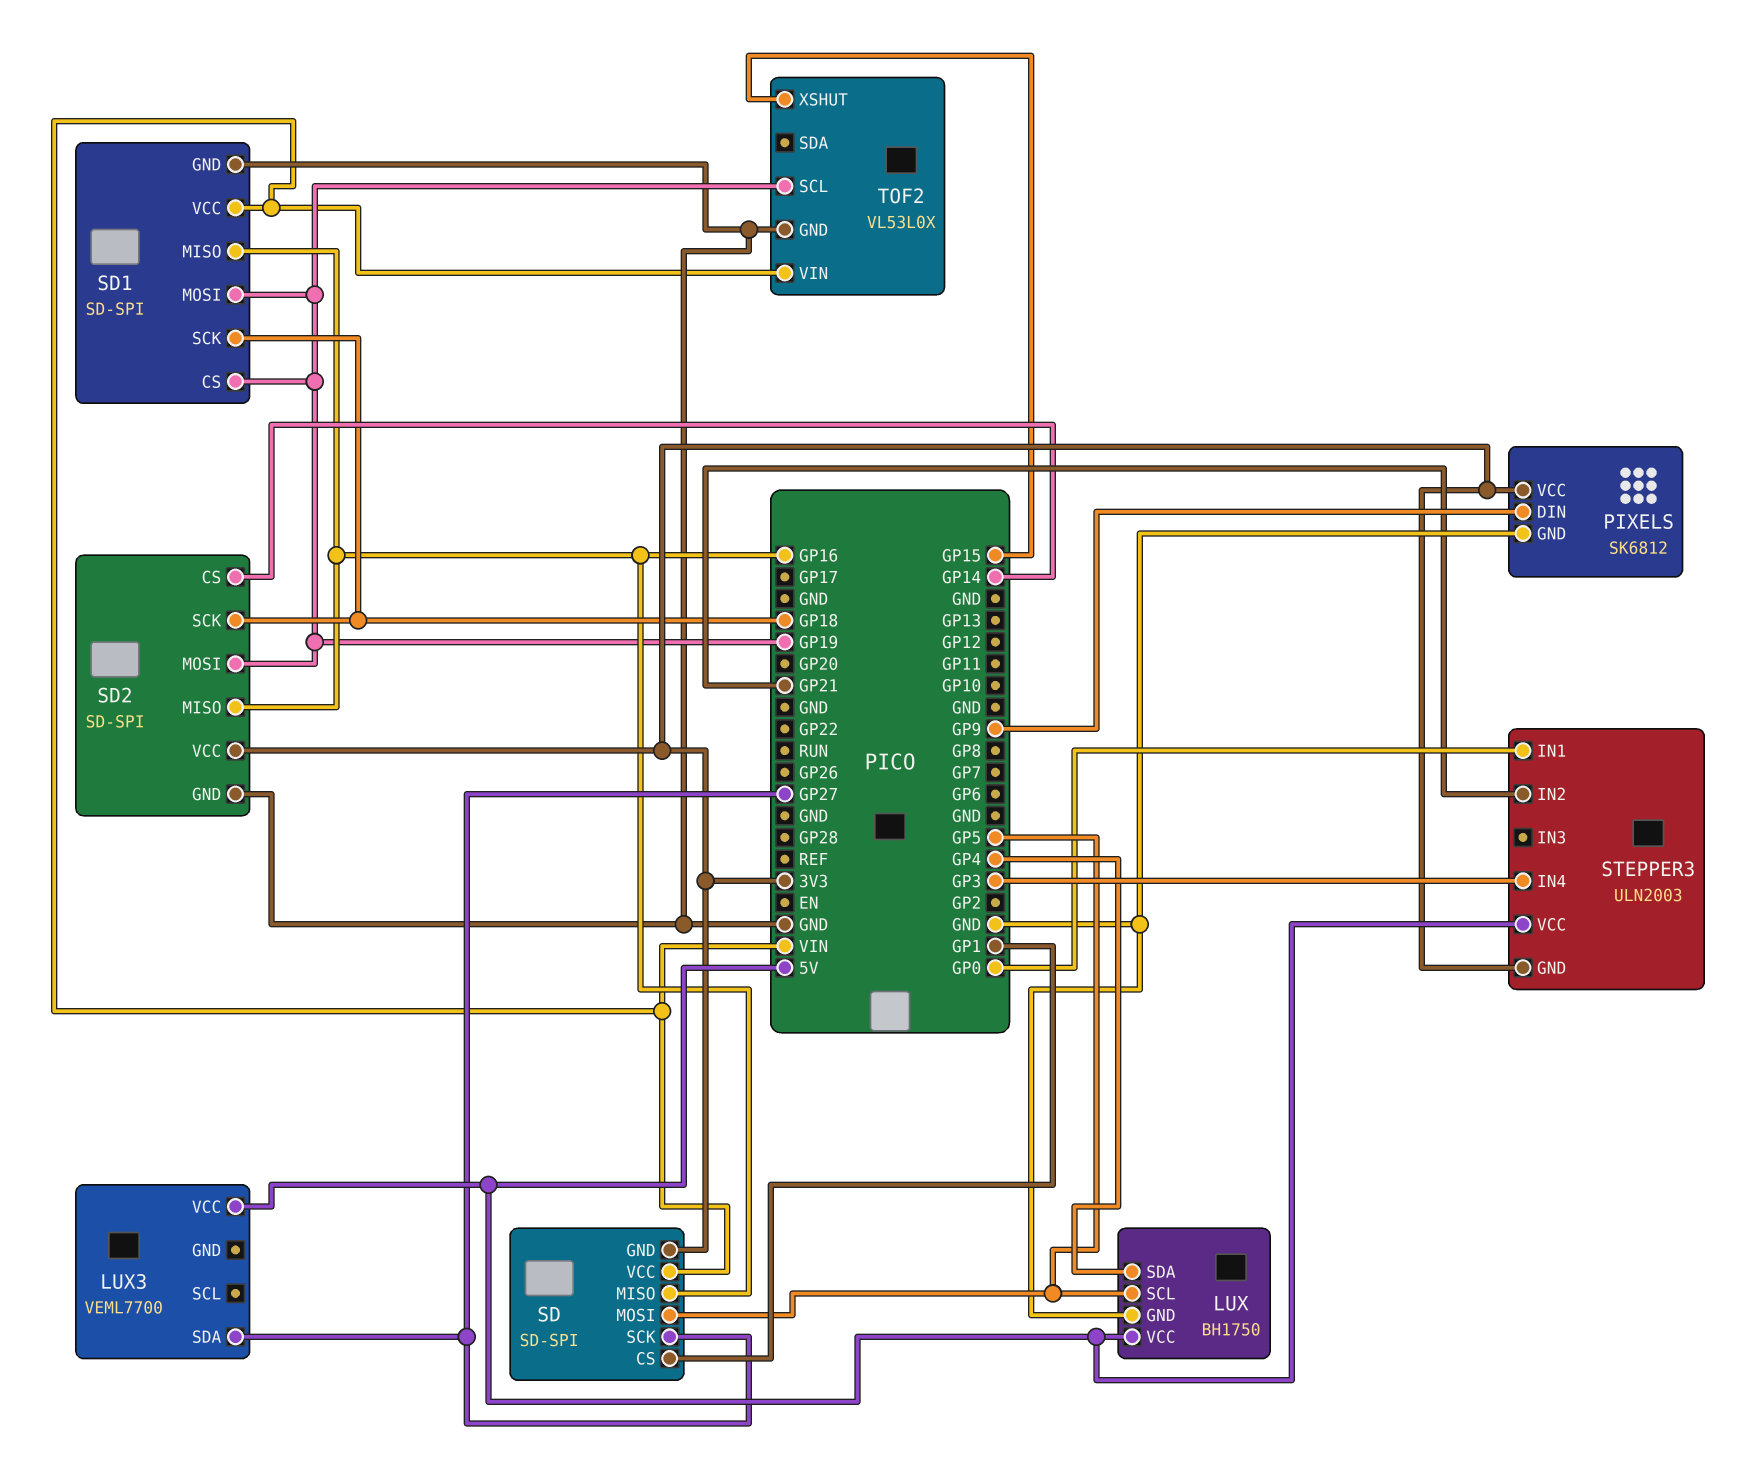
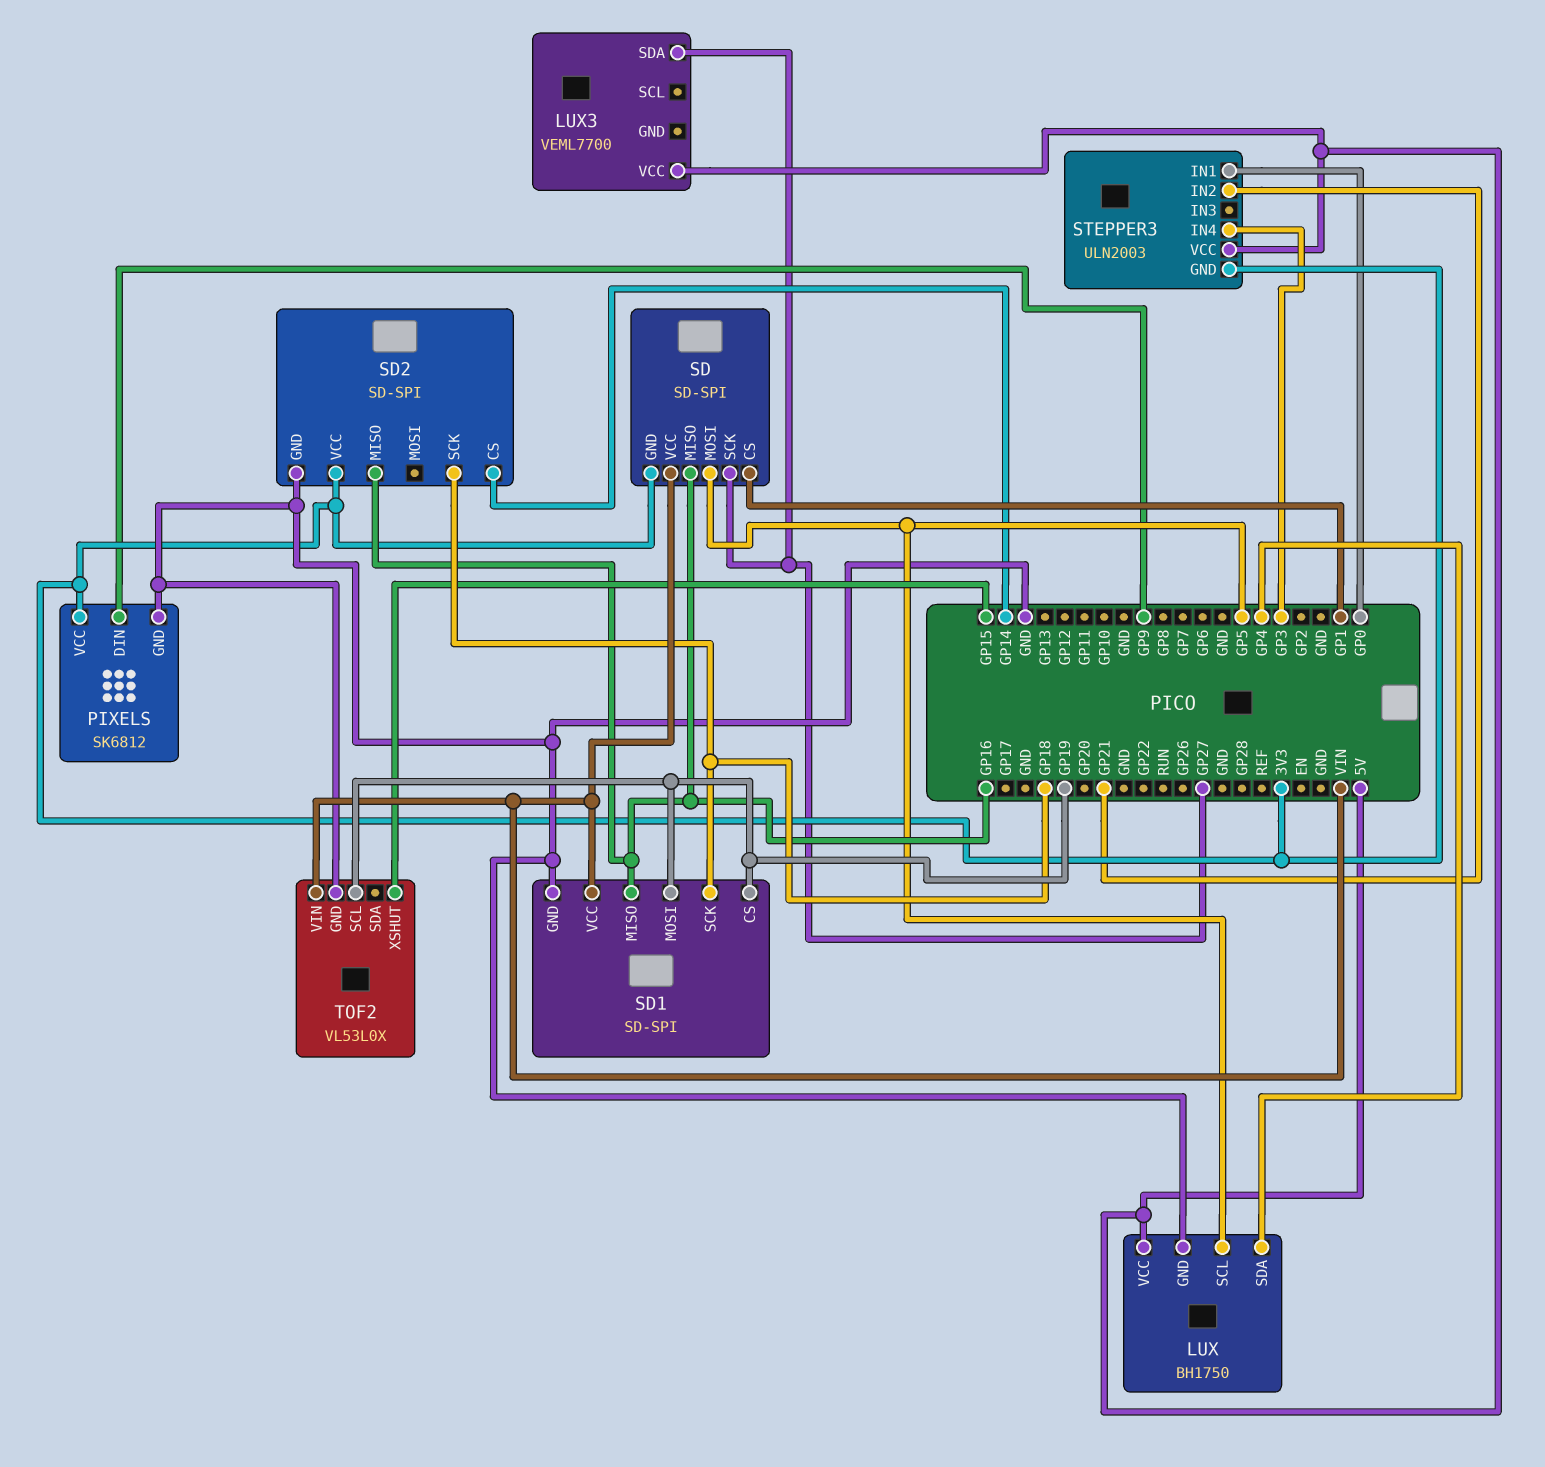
SD2 pin MOSI: GP19 -> none

